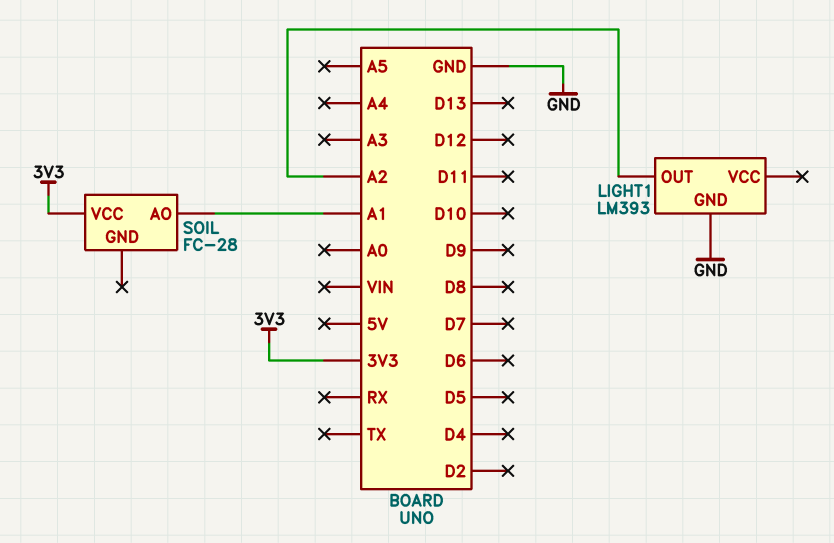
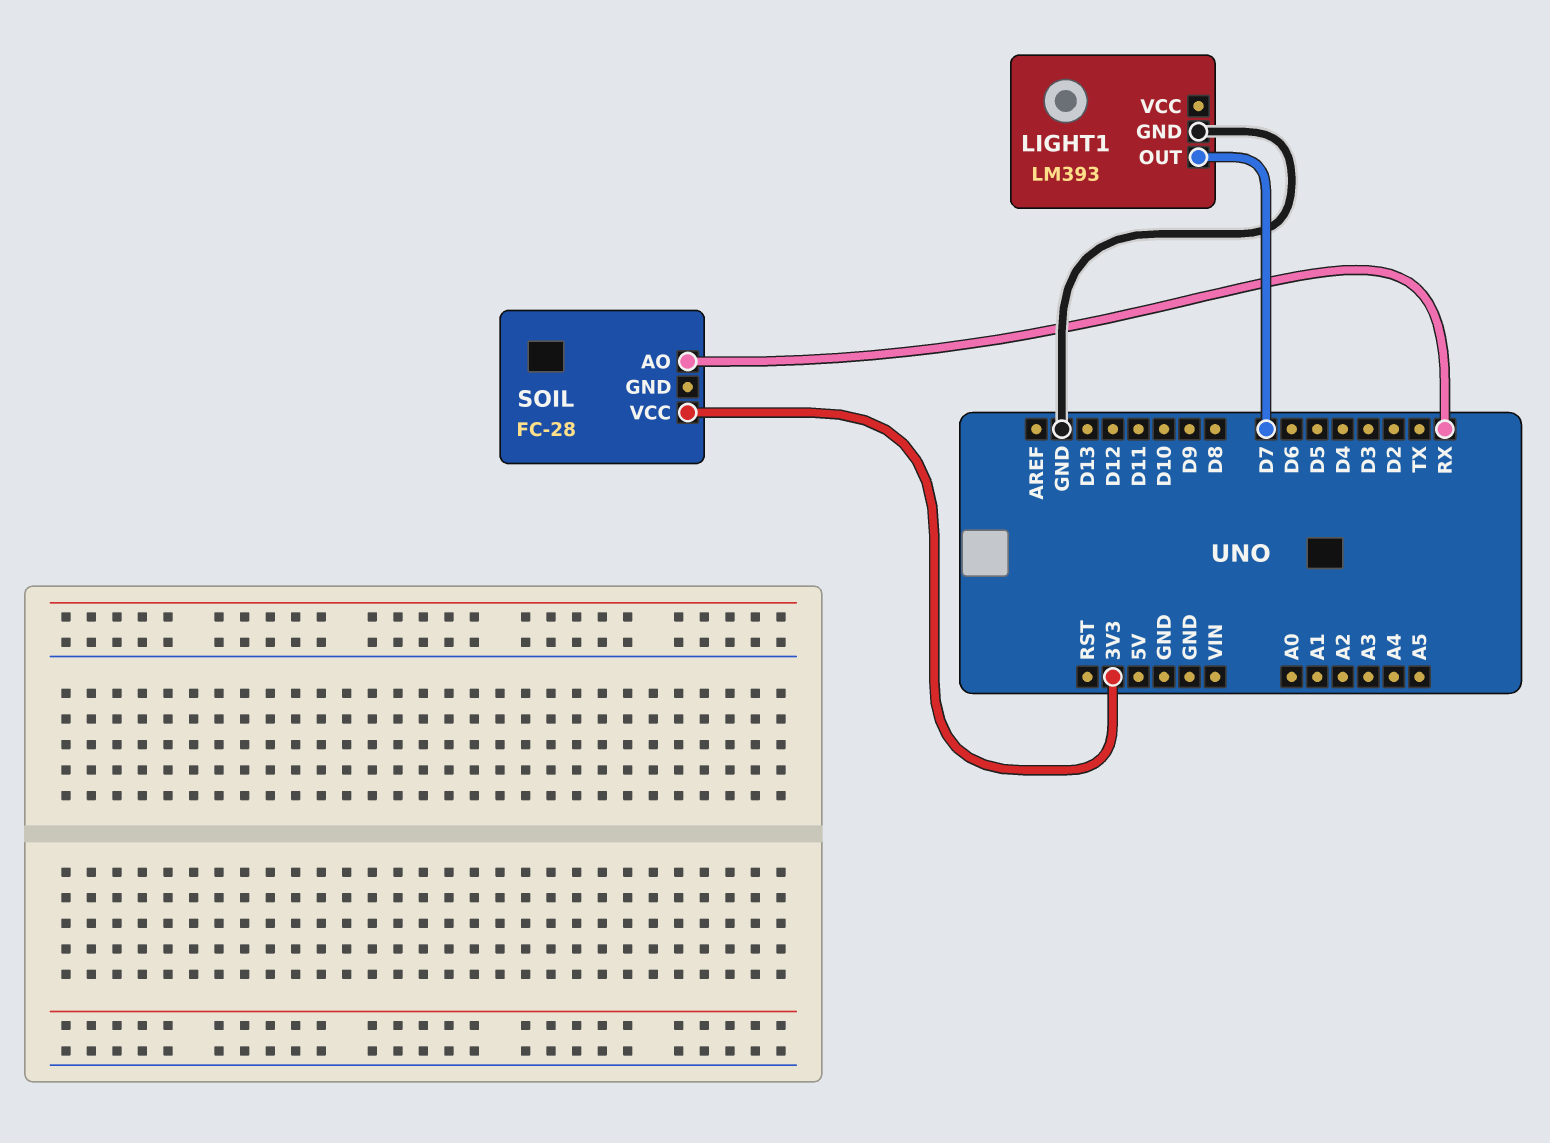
LIGHT1 pin OUT: A2 -> D7
SOIL pin AO: A1 -> RX

